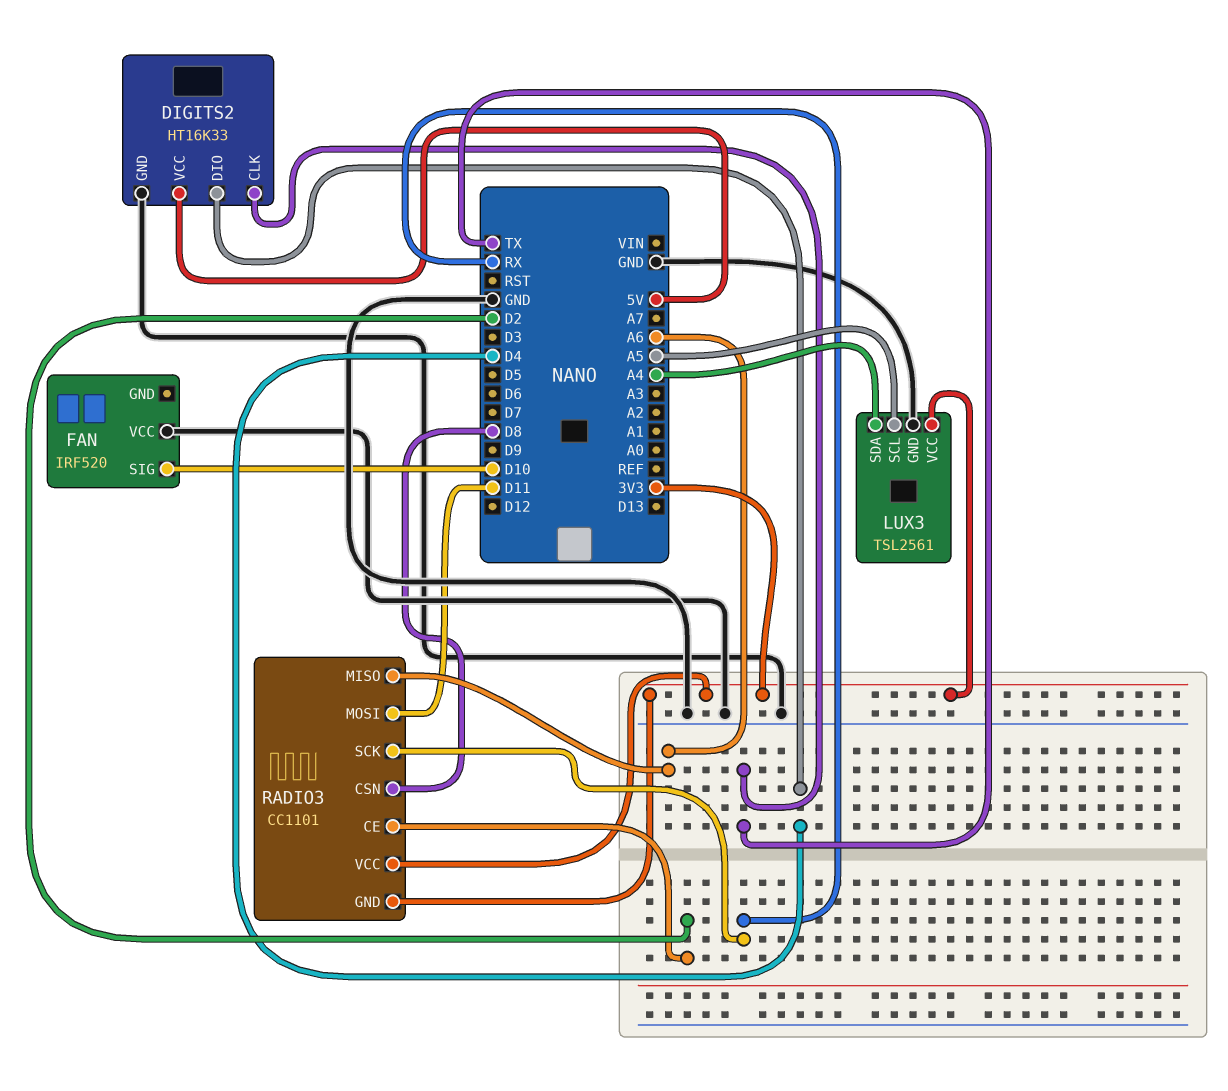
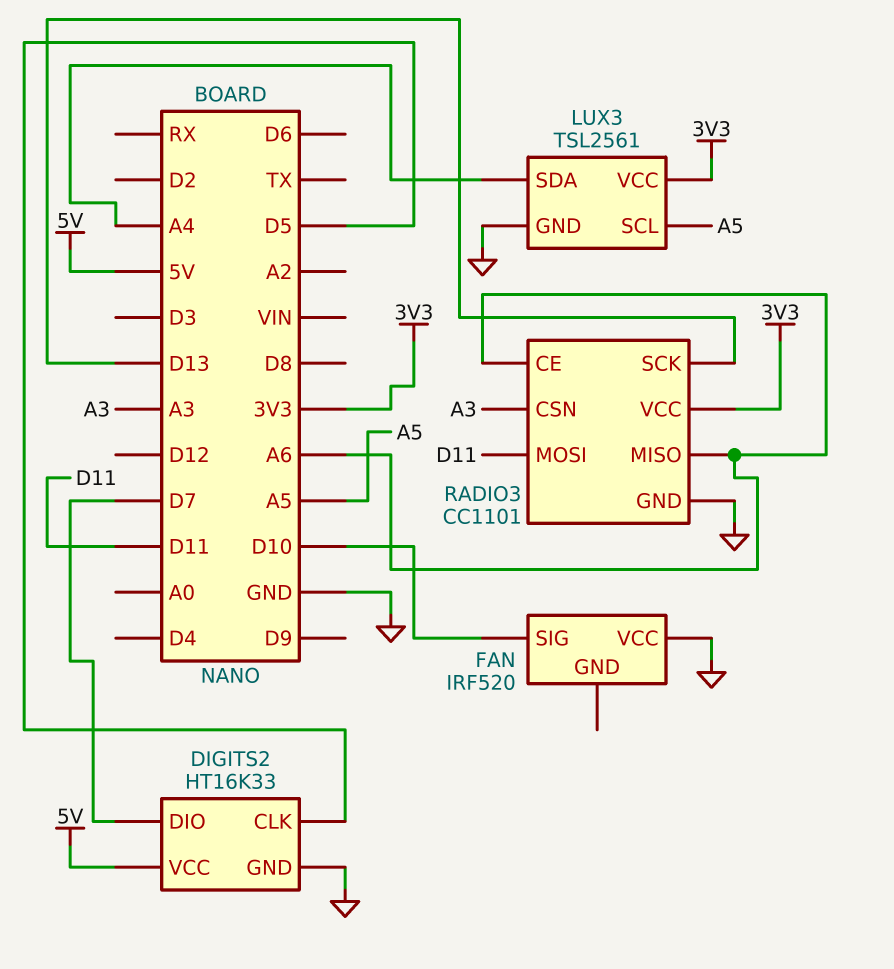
DIGITS2 pin CLK: TX -> D5
DIGITS2 pin DIO: D4 -> D7
RADIO3 pin CE: D2 -> A6
RADIO3 pin CSN: D8 -> A3
RADIO3 pin GND: 3V3 -> GND
RADIO3 pin SCK: RX -> D13

